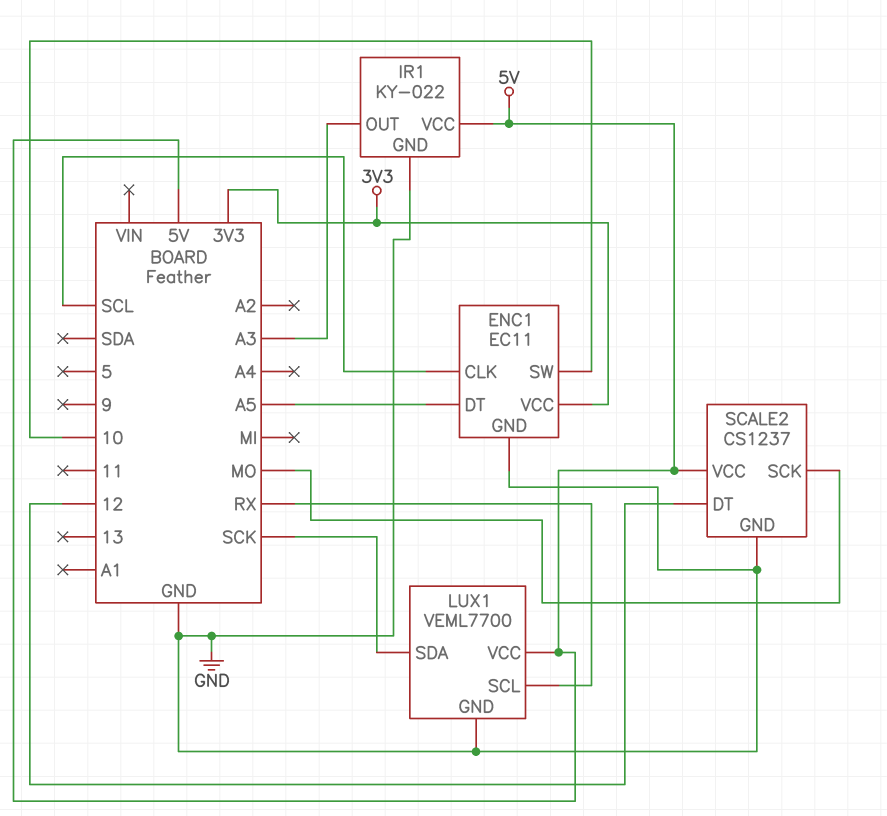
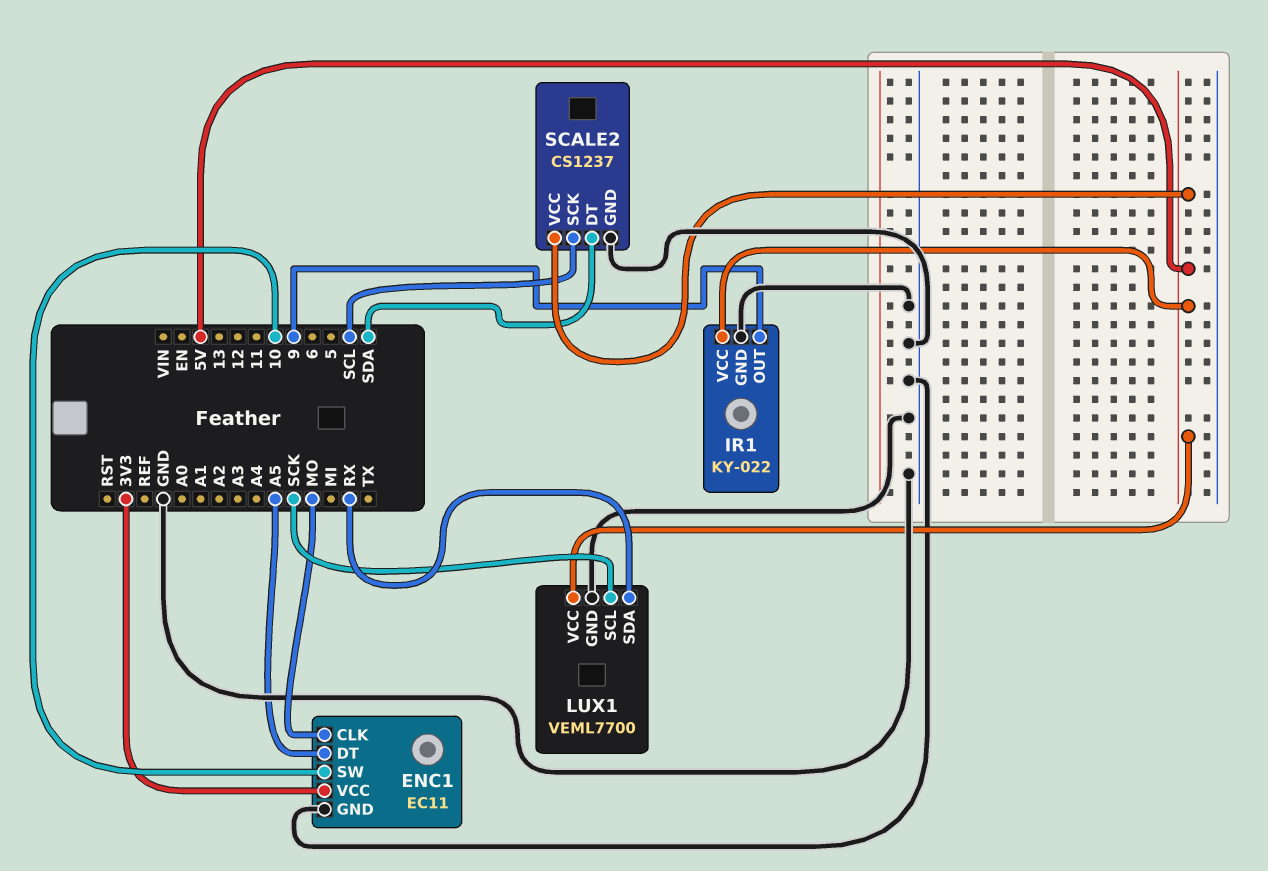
ENC1 pin CLK: SCL -> MO
IR1 pin OUT: A3 -> 9
LUX1 pin SCL: RX -> SCK
LUX1 pin SDA: SCK -> RX
SCALE2 pin DT: 12 -> SDA
SCALE2 pin SCK: MO -> SCL

